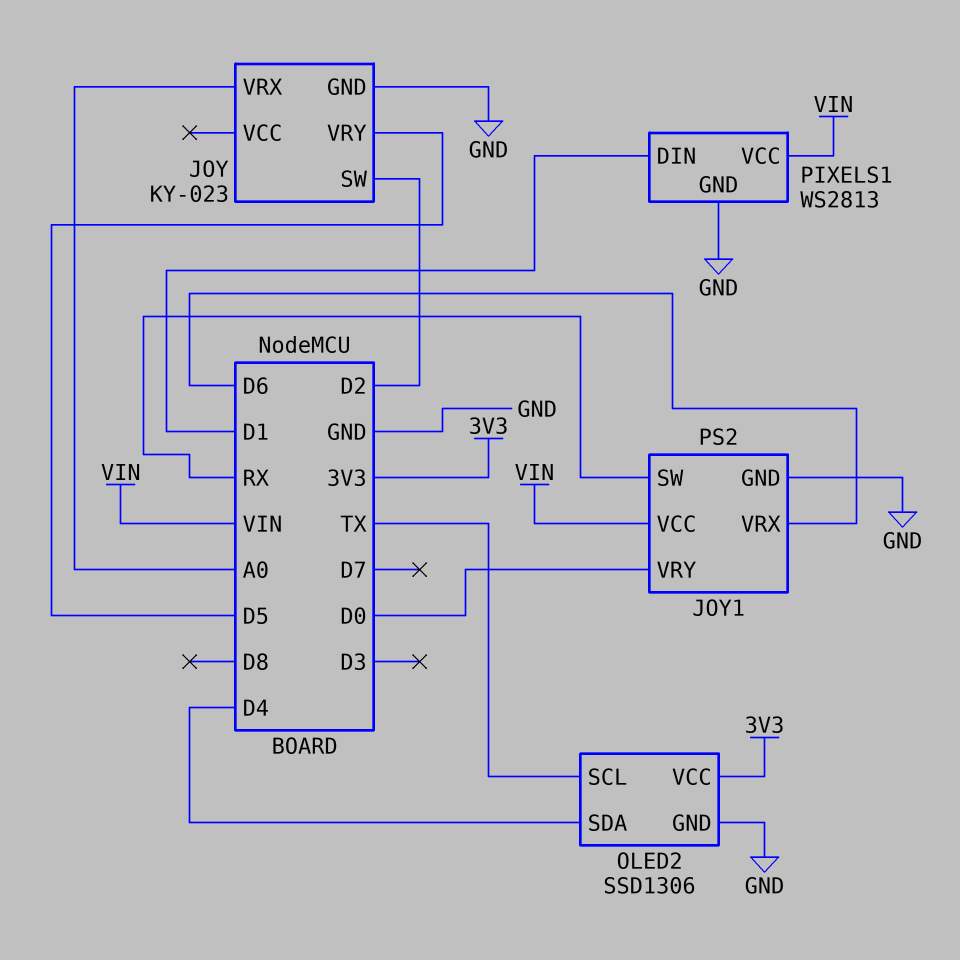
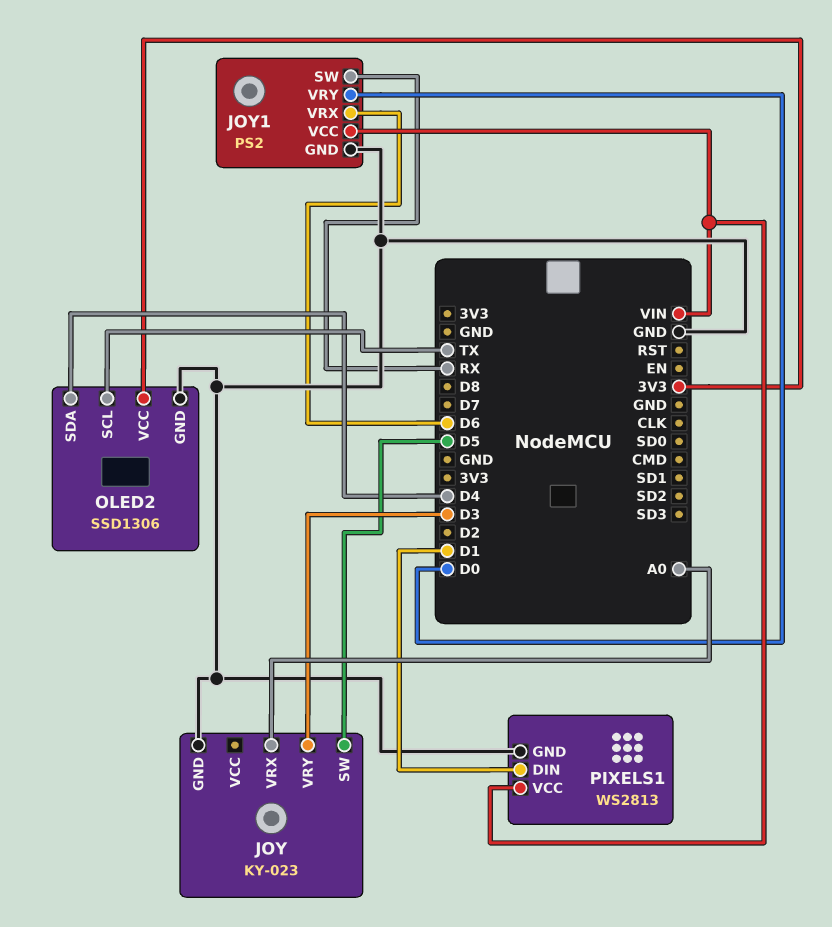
JOY pin SW: D2 -> D5
JOY pin VRY: D5 -> D3

